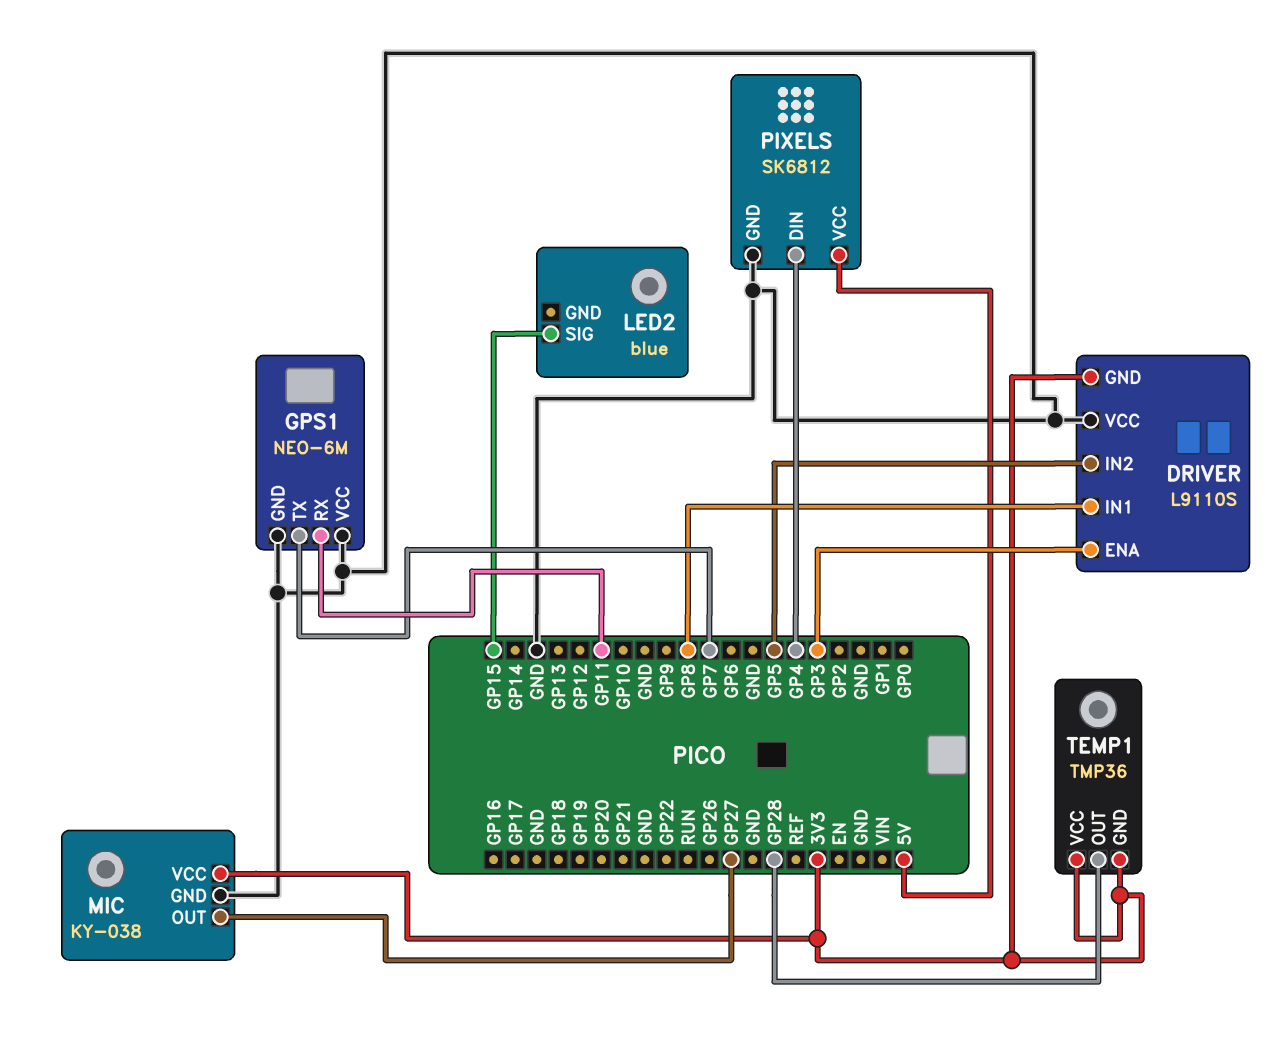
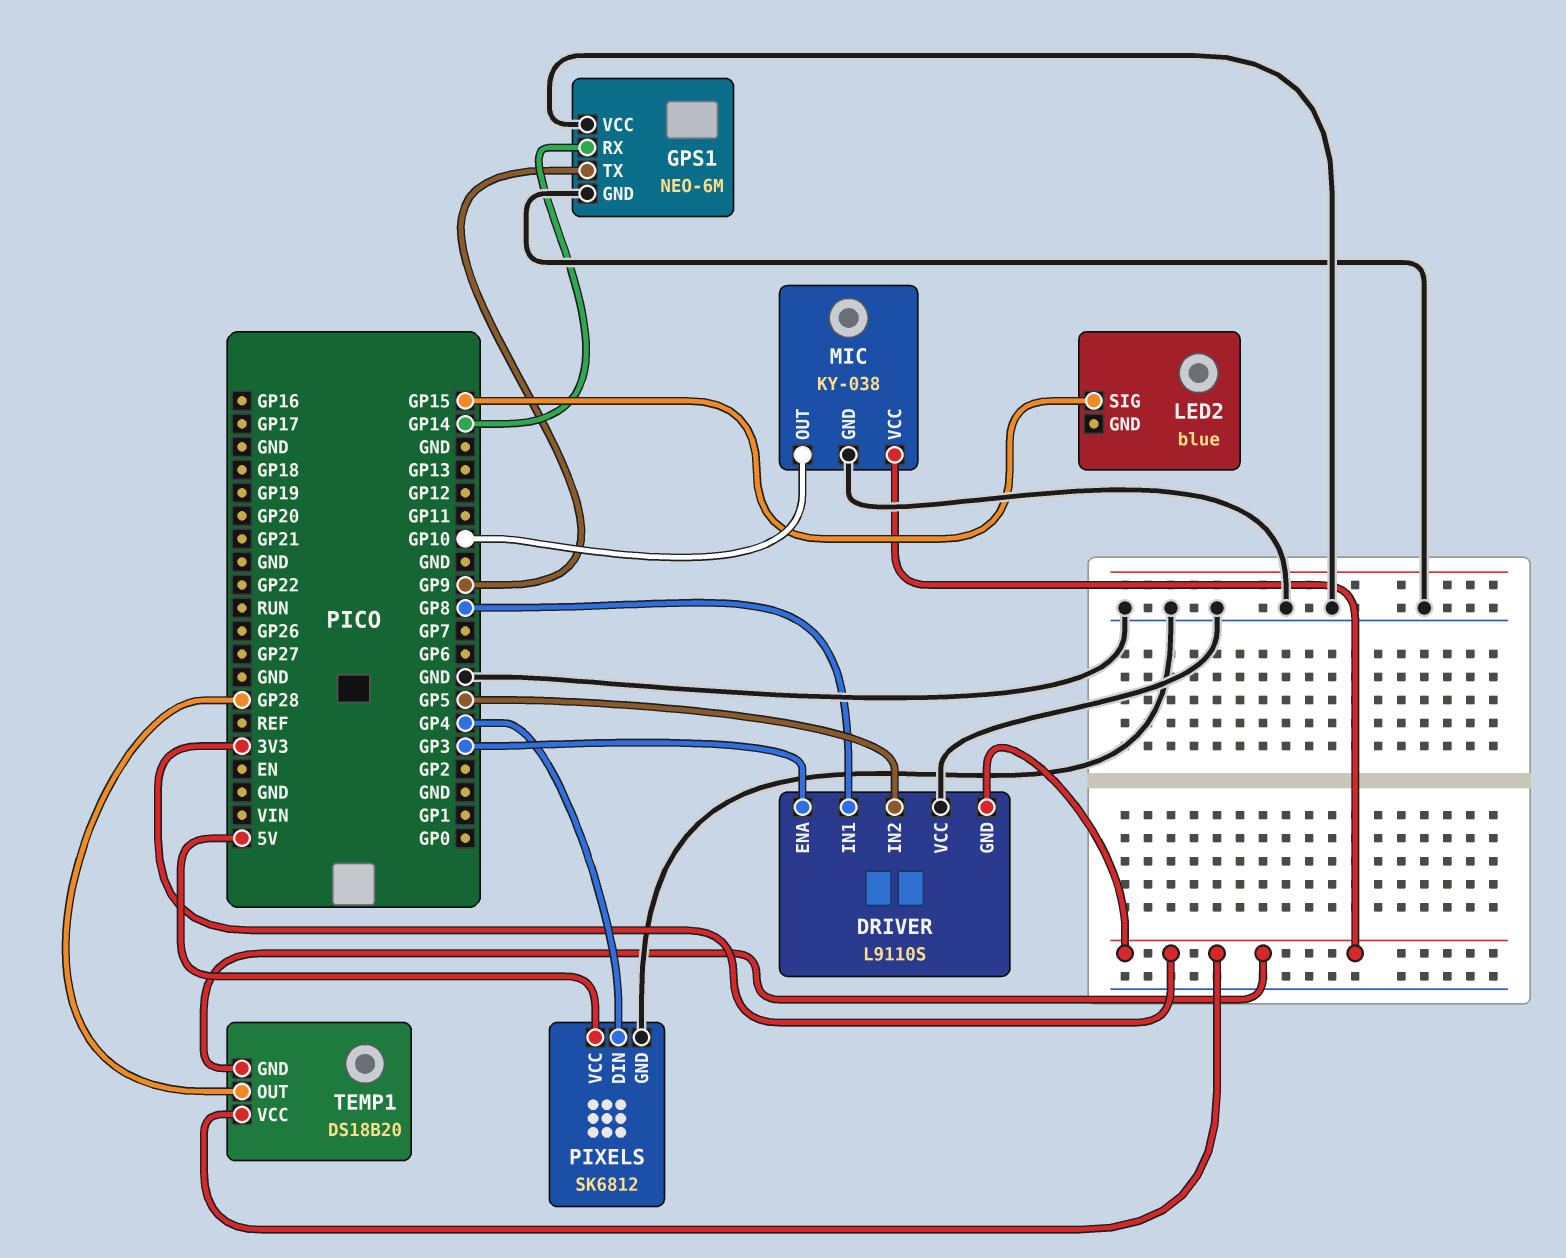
GPS1 pin RX: GP11 -> GP14
GPS1 pin TX: GP7 -> GP9
MIC pin OUT: GP27 -> GP10
TEMP1: TMP36 -> DS18B20

